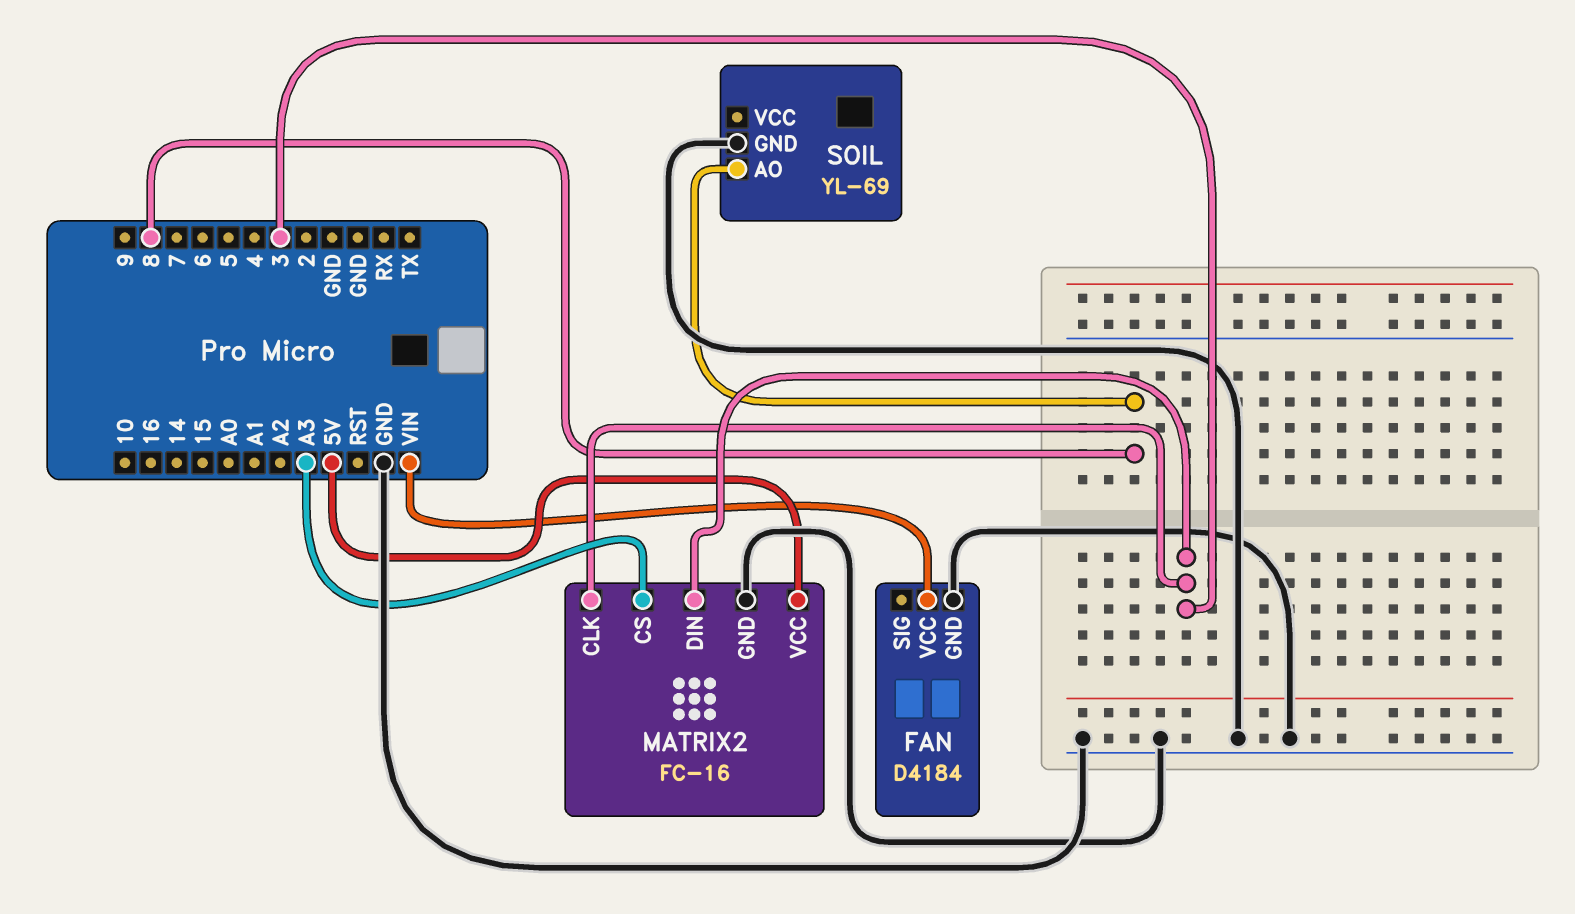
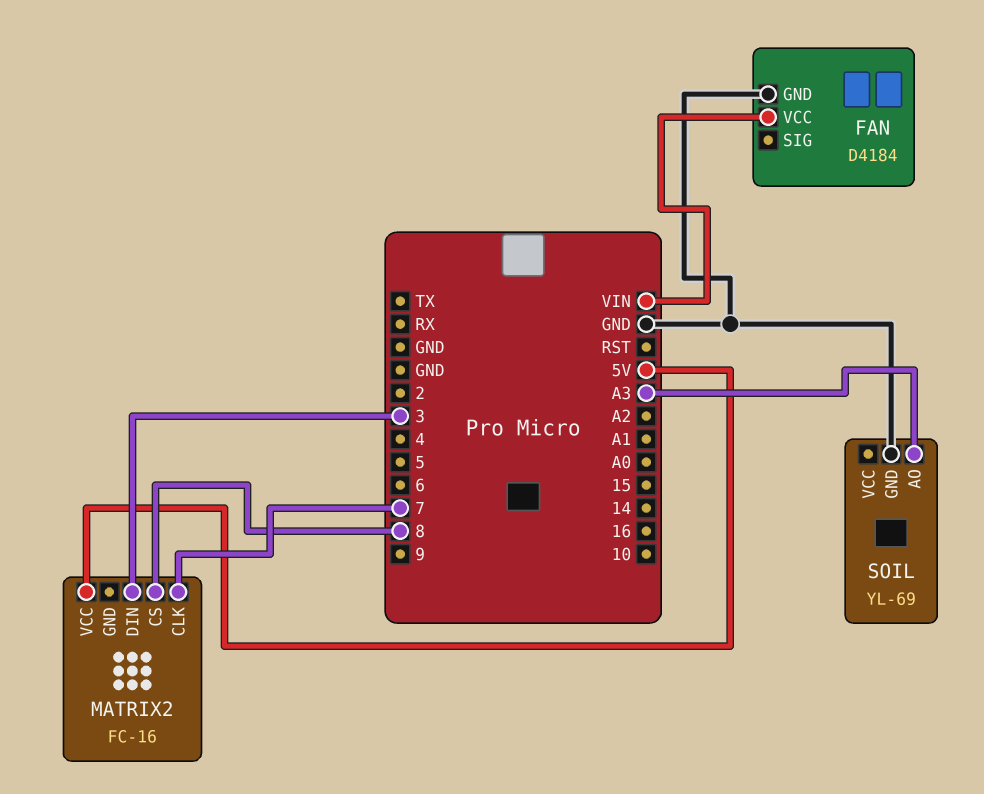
MATRIX2 pin CLK: 3 -> 7
MATRIX2 pin CS: A3 -> 8
MATRIX2 pin GND: GND -> none
SOIL pin AO: 8 -> A3

